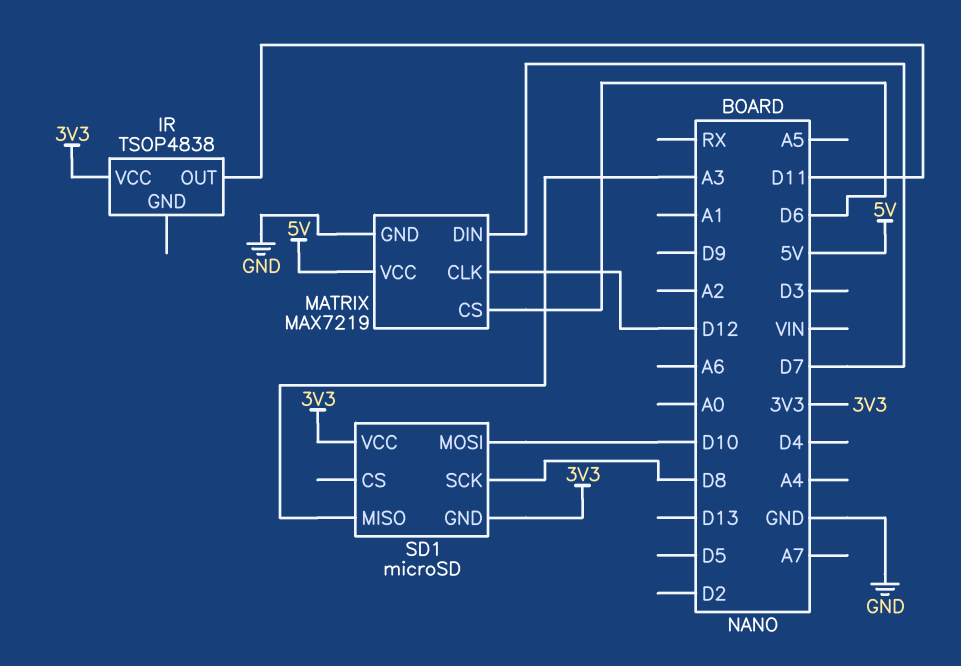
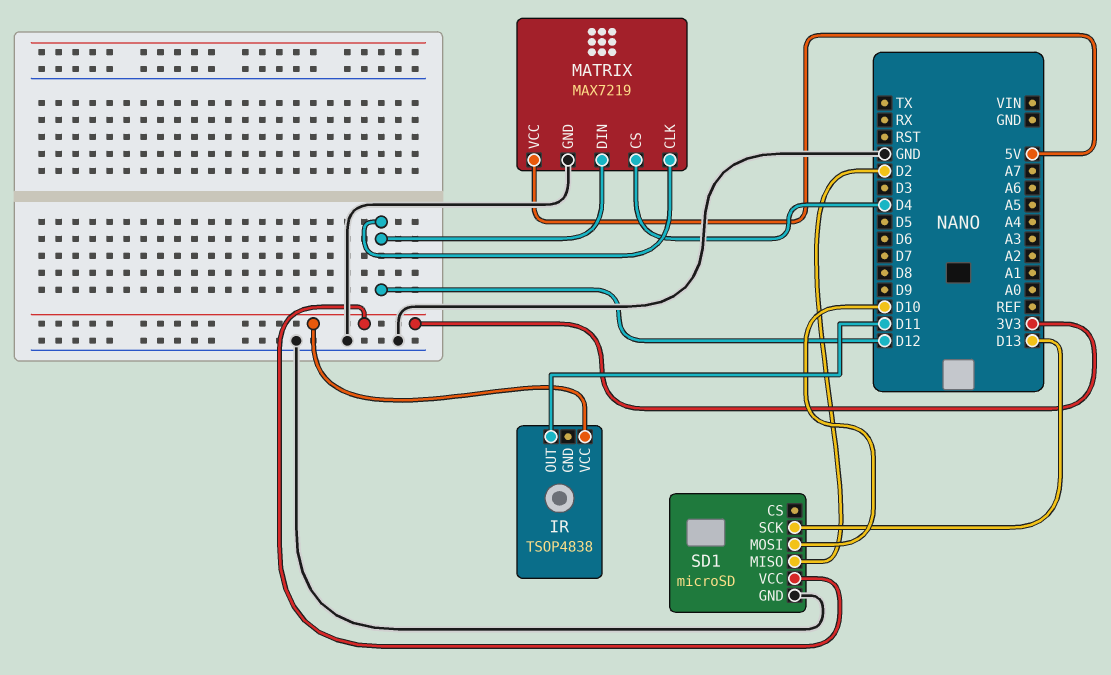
MATRIX pin CS: D6 -> D4
MATRIX pin DIN: D7 -> D12
SD1 pin GND: 3V3 -> GND
SD1 pin MISO: A3 -> D2
SD1 pin SCK: D8 -> D13

